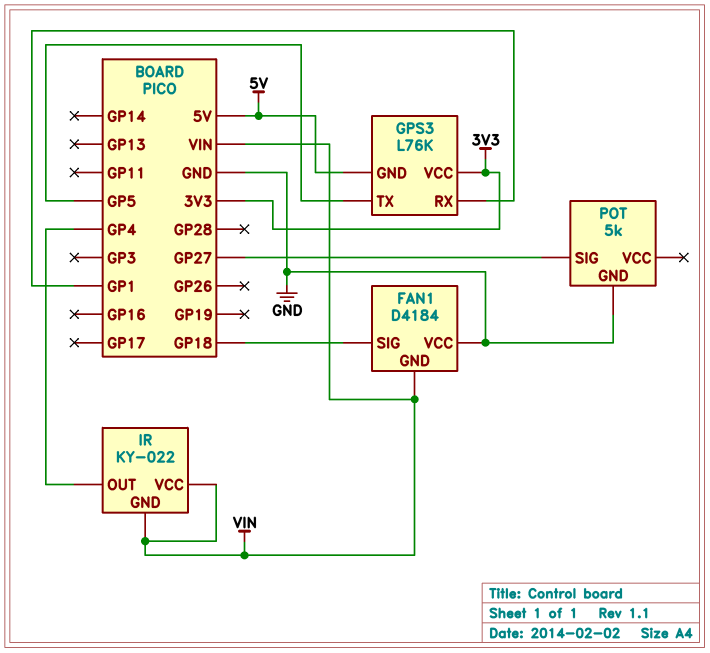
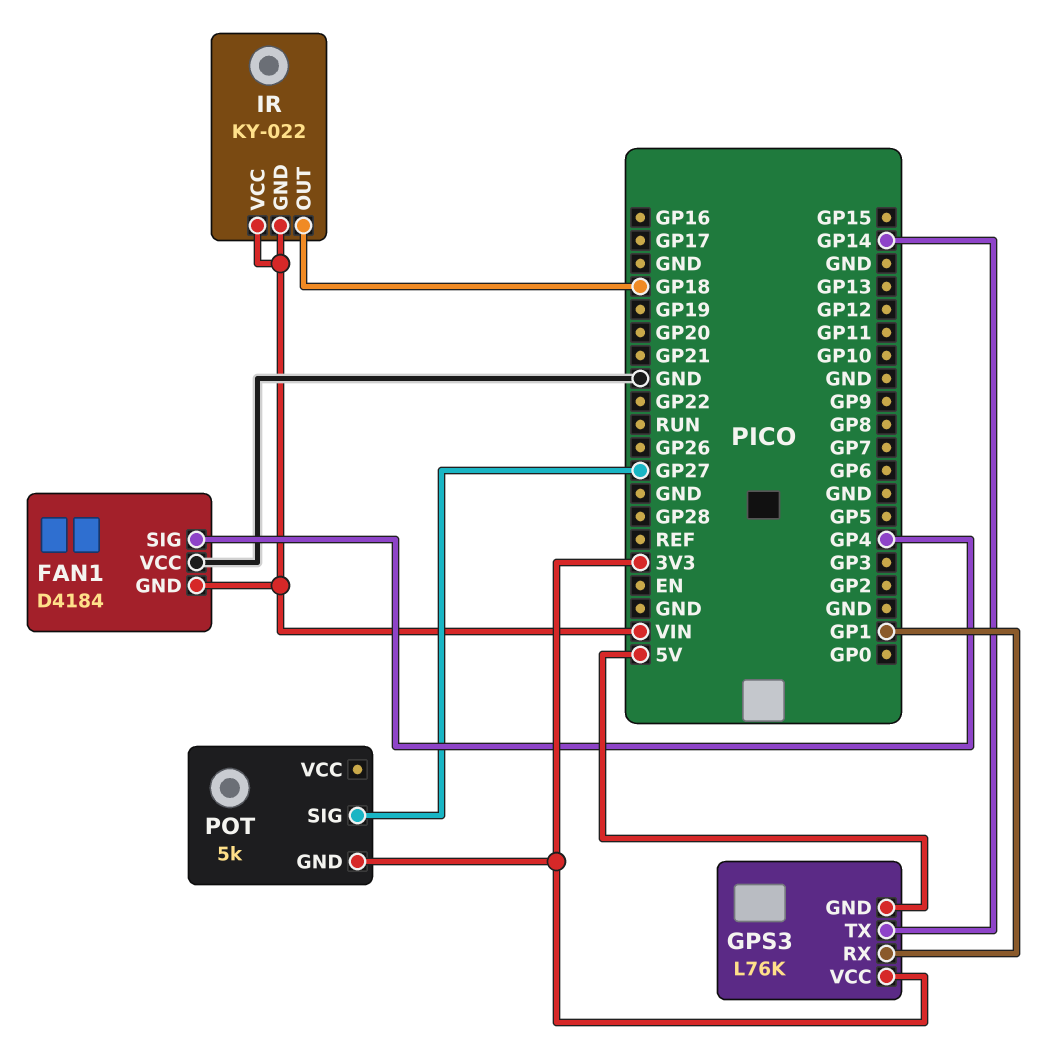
FAN1 pin SIG: GP18 -> GP4
GPS3 pin TX: GP5 -> GP14
IR pin OUT: GP4 -> GP18
POT pin GND: GND -> 3V3

